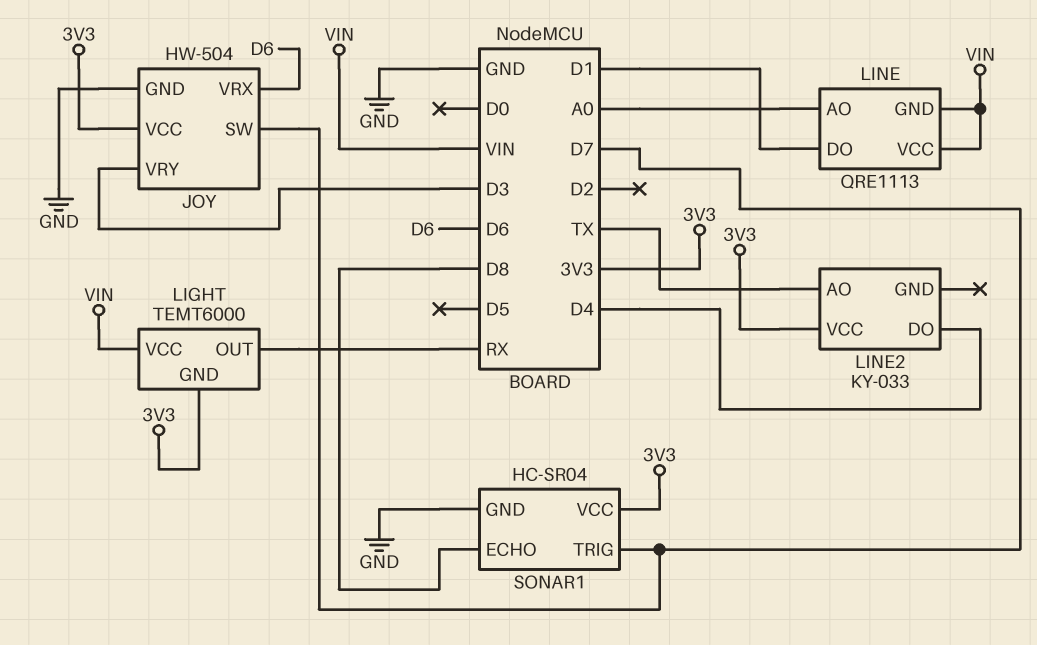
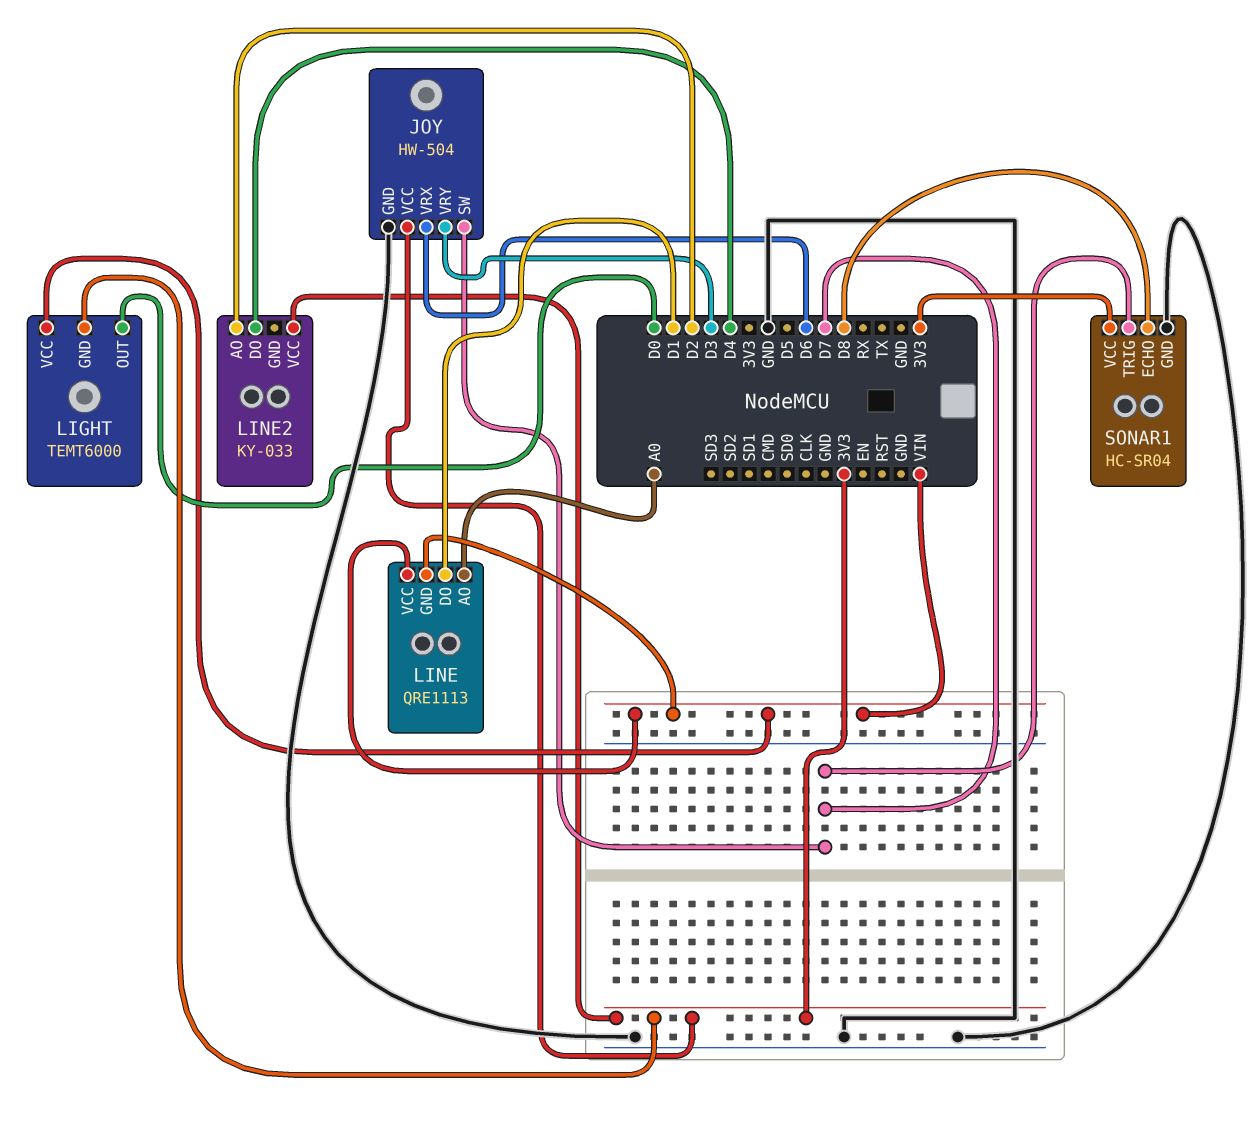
LIGHT pin OUT: RX -> D0
LINE2 pin AO: TX -> D2

